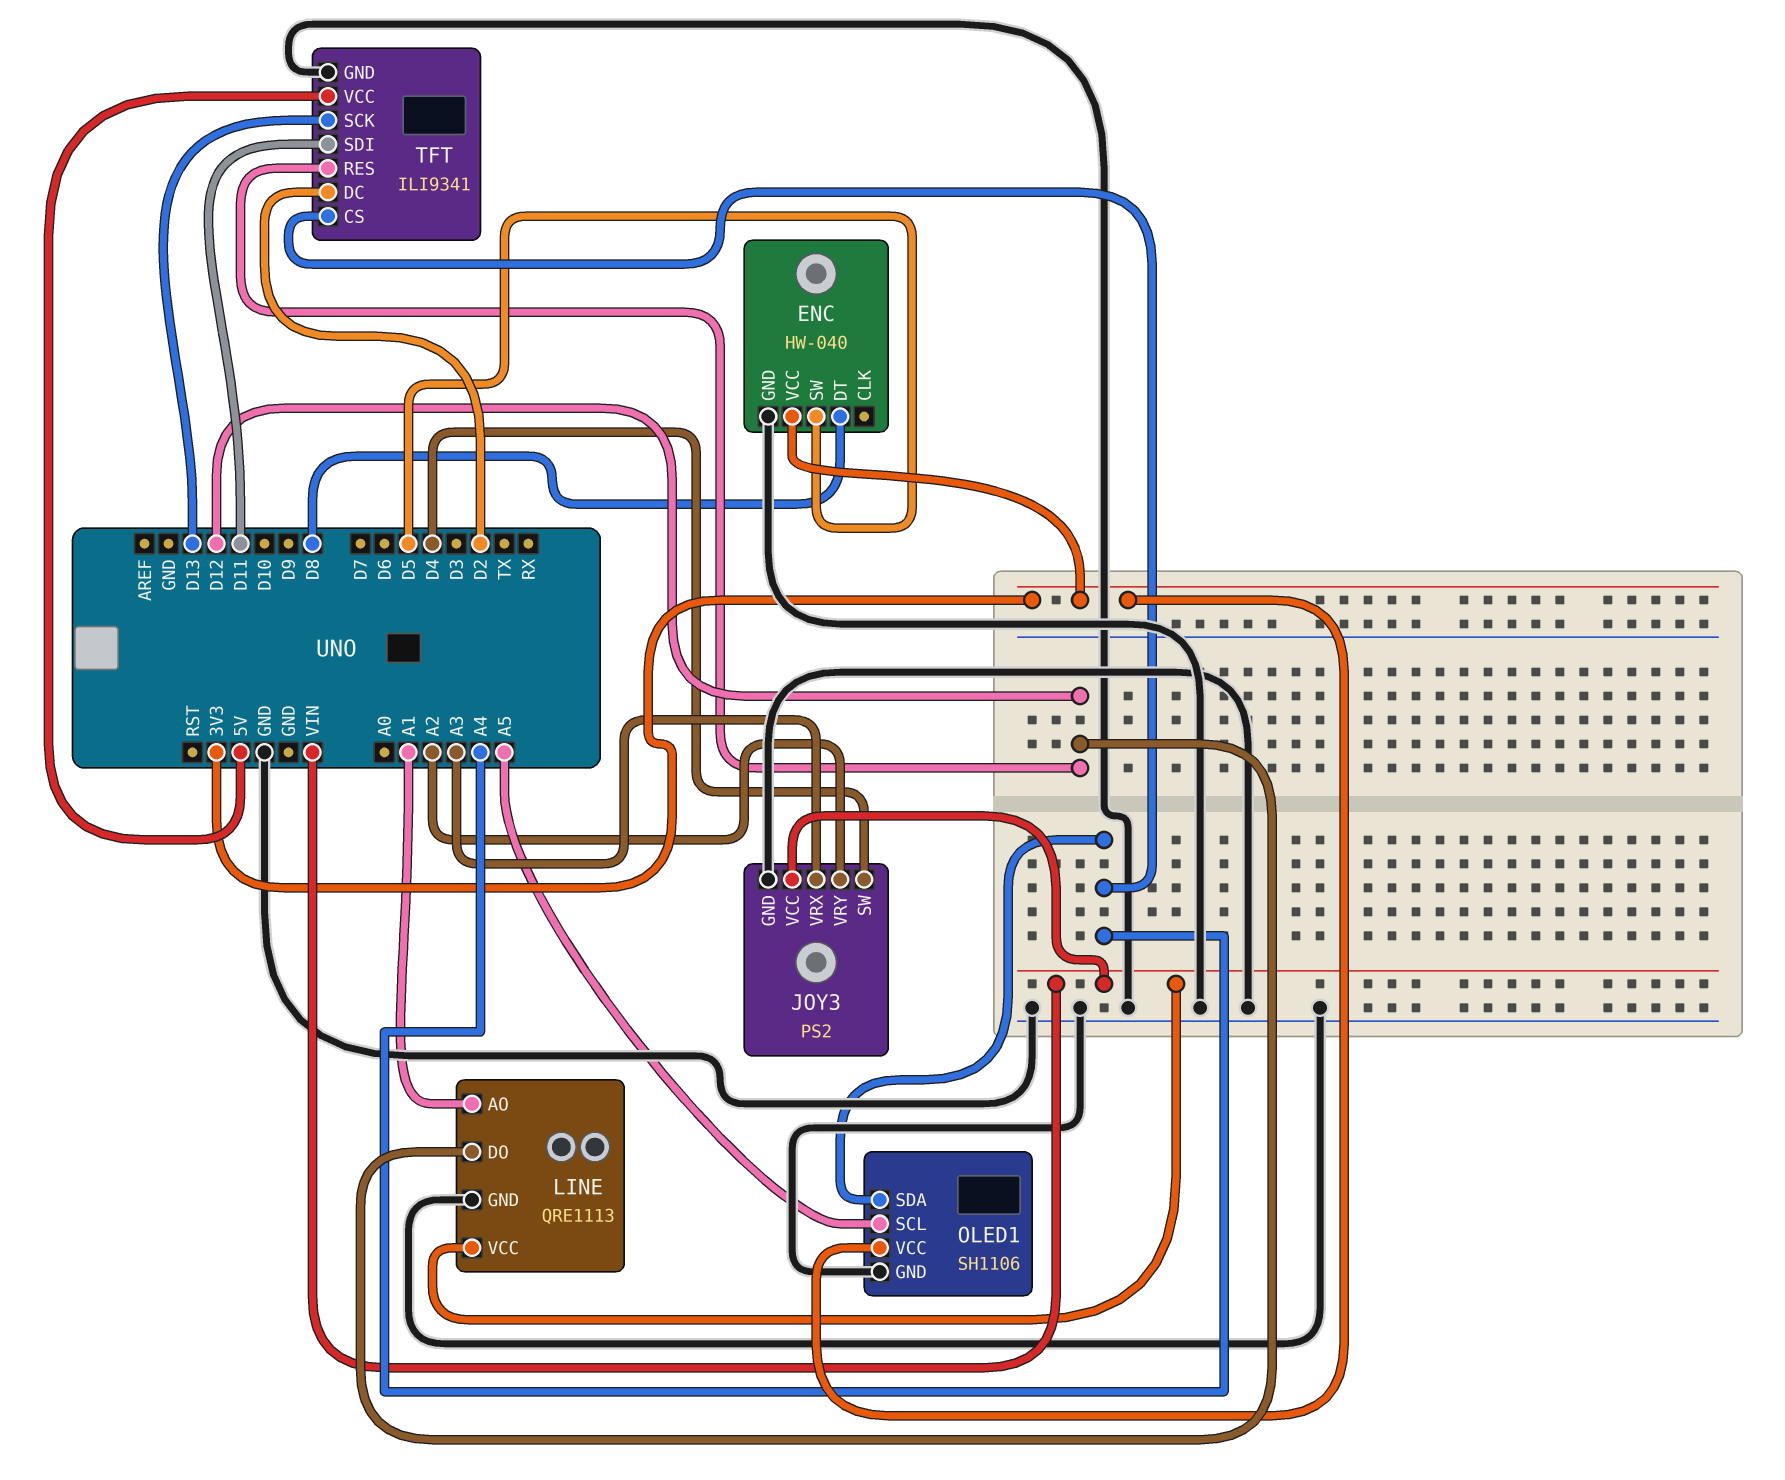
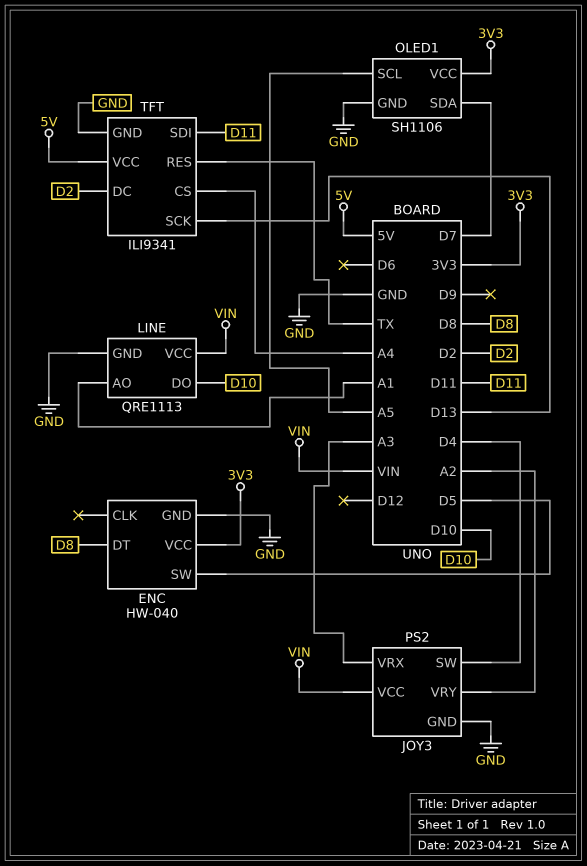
LINE pin DO: D12 -> D10
OLED1 pin SDA: A4 -> D7
TFT pin RES: D12 -> TX

